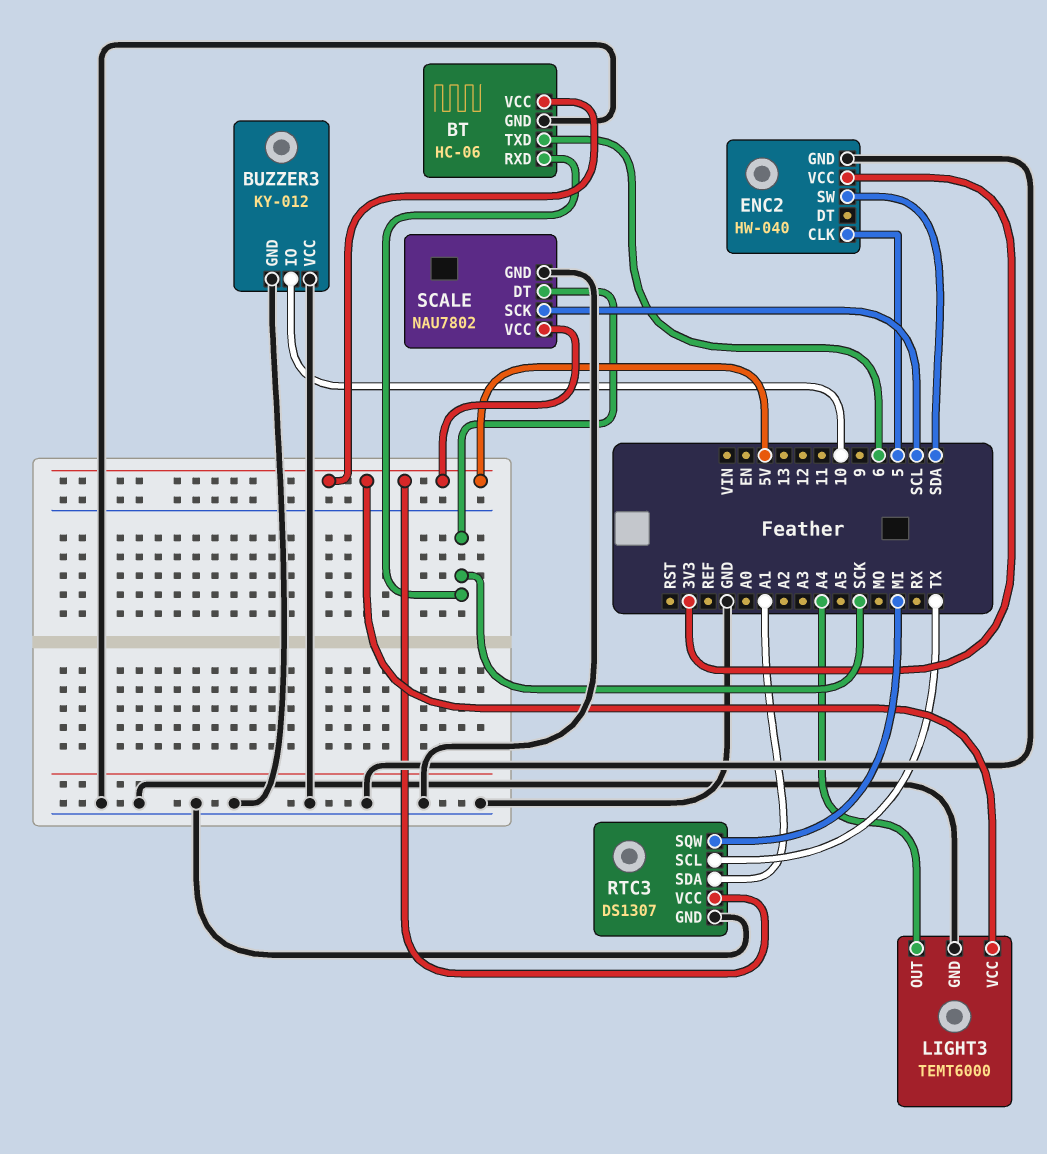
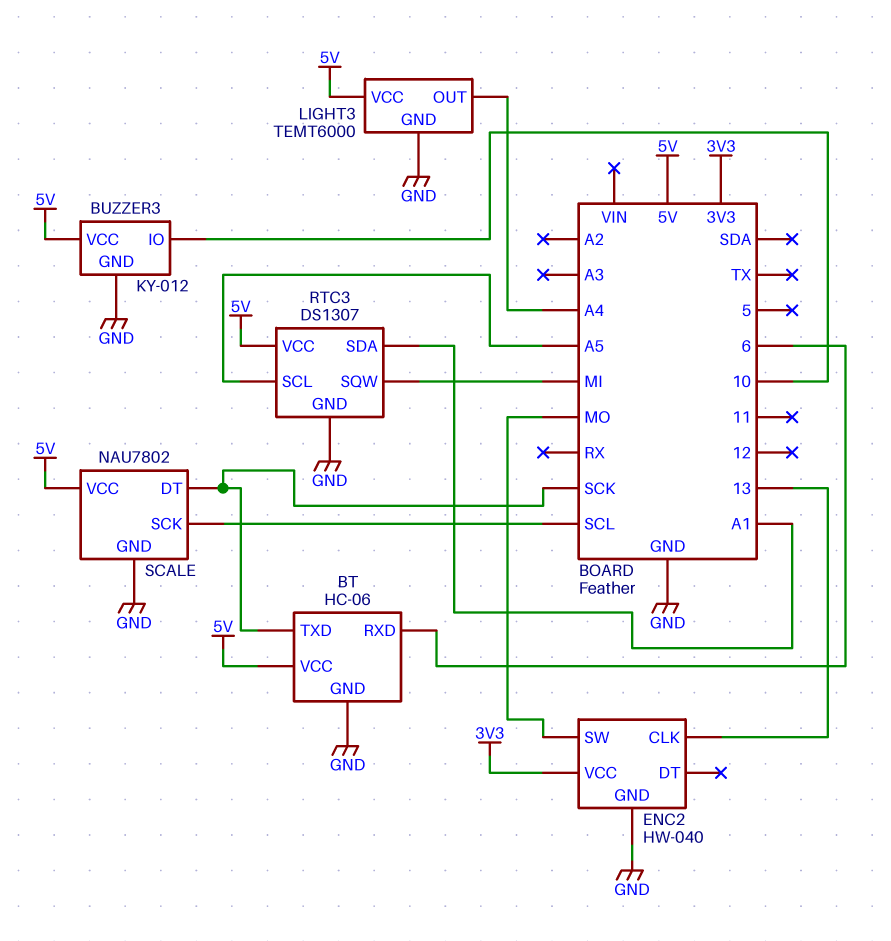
BT pin RXD: SCK -> 6
BT pin TXD: 6 -> SCK
BUZZER3 pin VCC: GND -> 5V
ENC2 pin CLK: 5 -> 13
ENC2 pin SW: SDA -> MO
RTC3 pin SCL: TX -> A5

